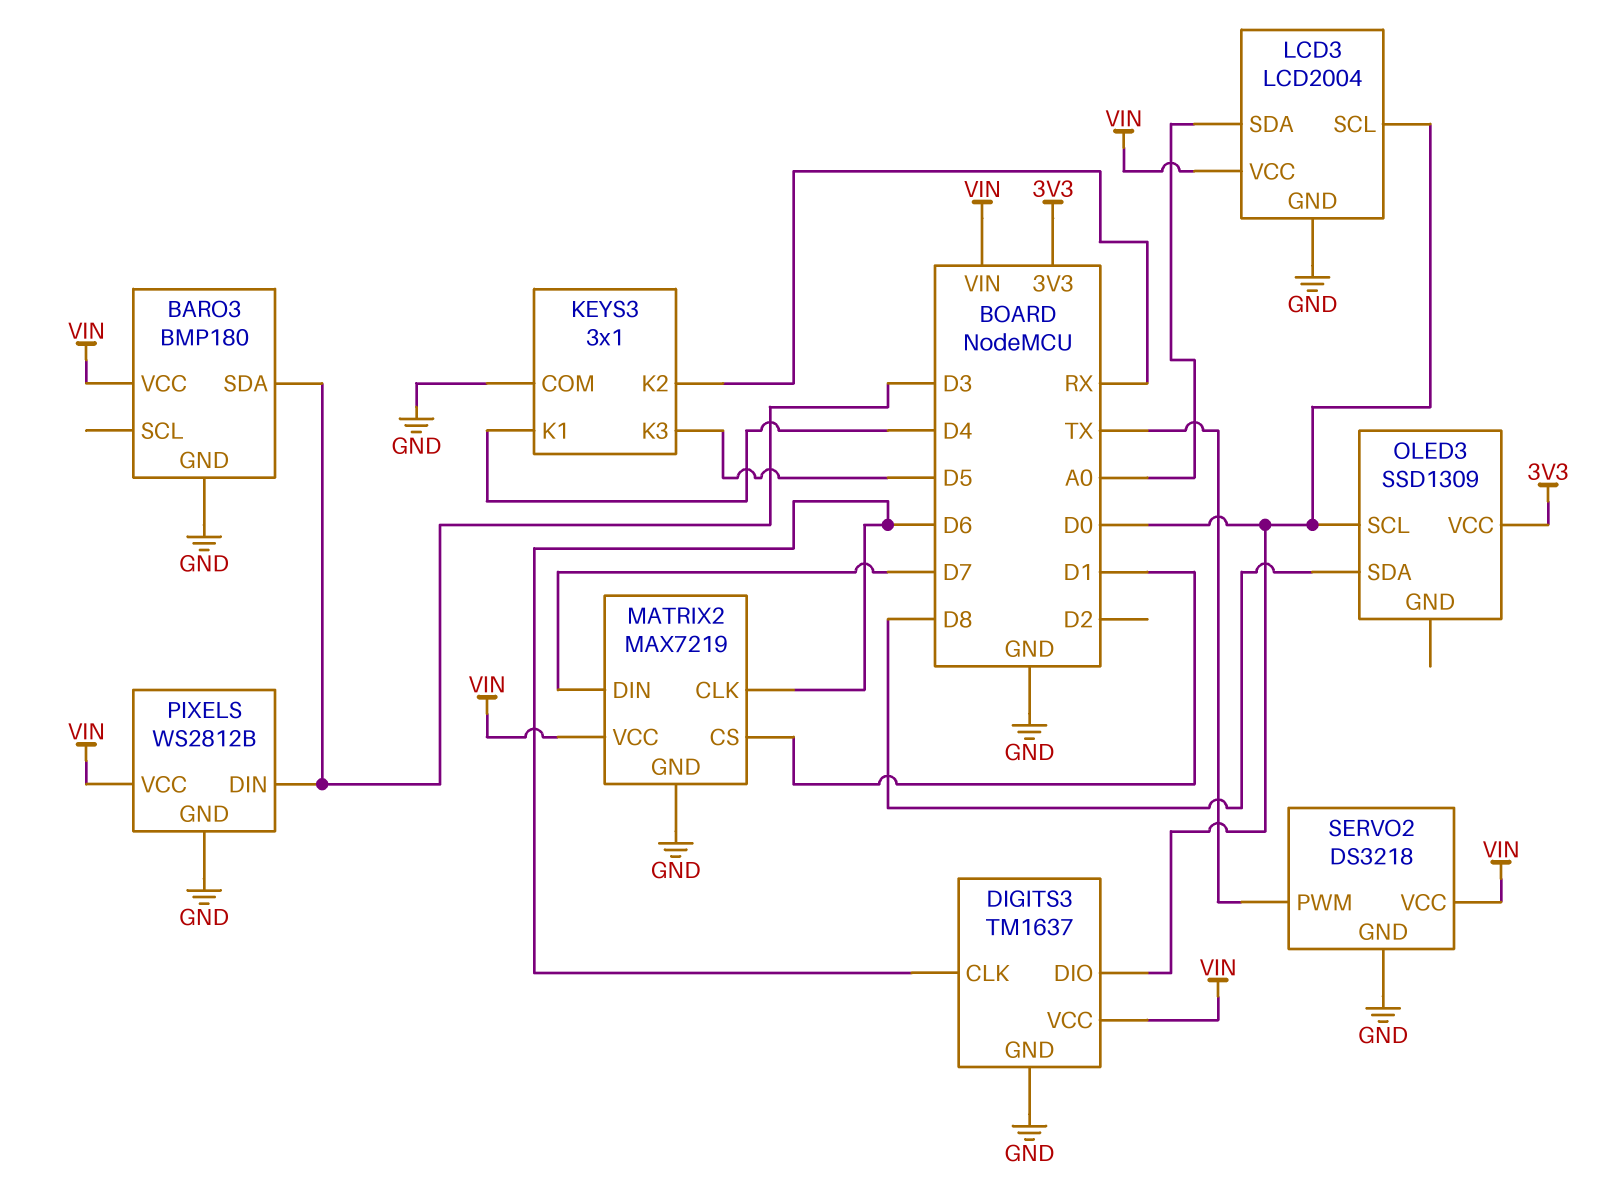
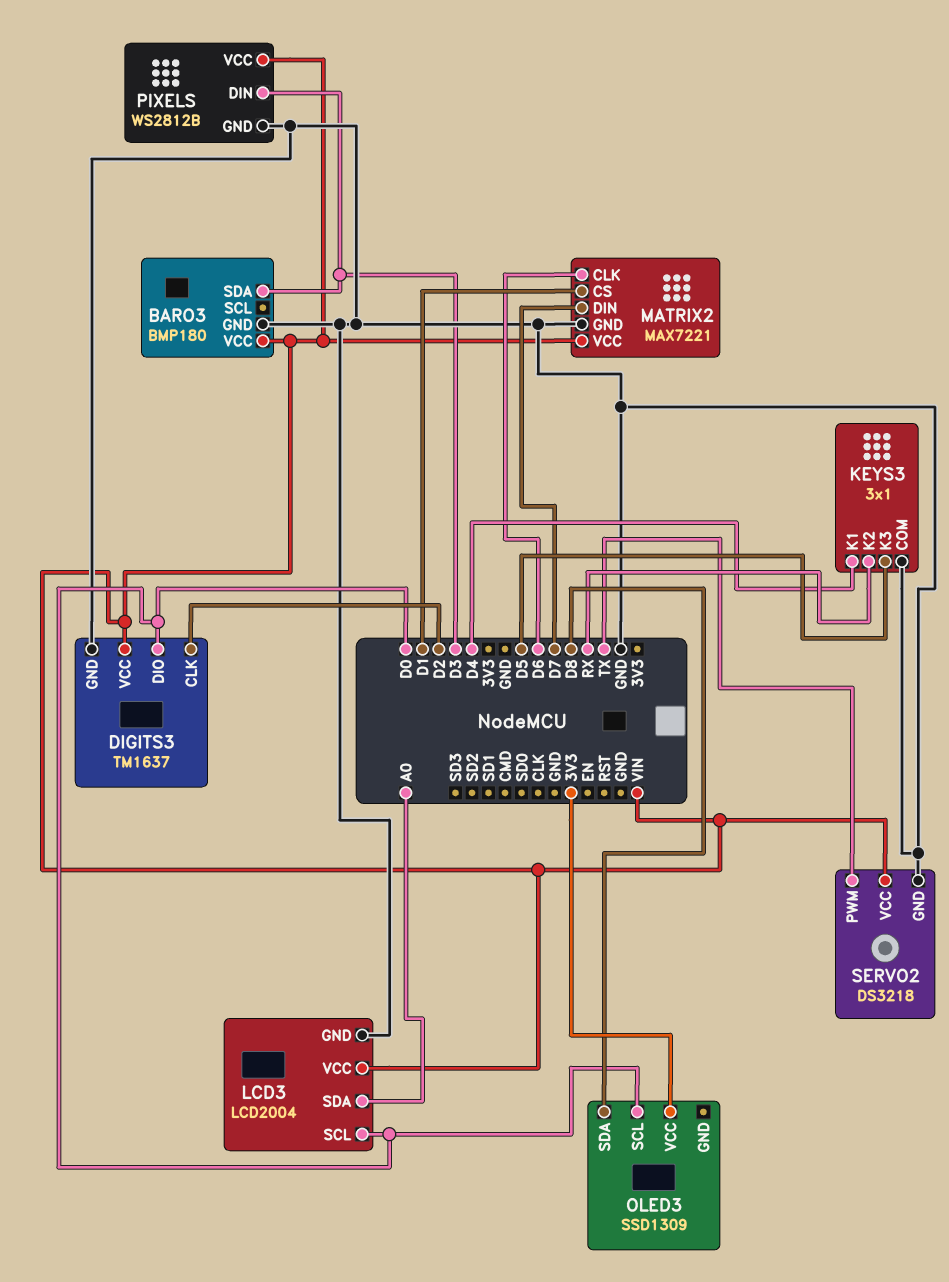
DIGITS3 pin CLK: D6 -> D2
MATRIX2: MAX7219 -> MAX7221

